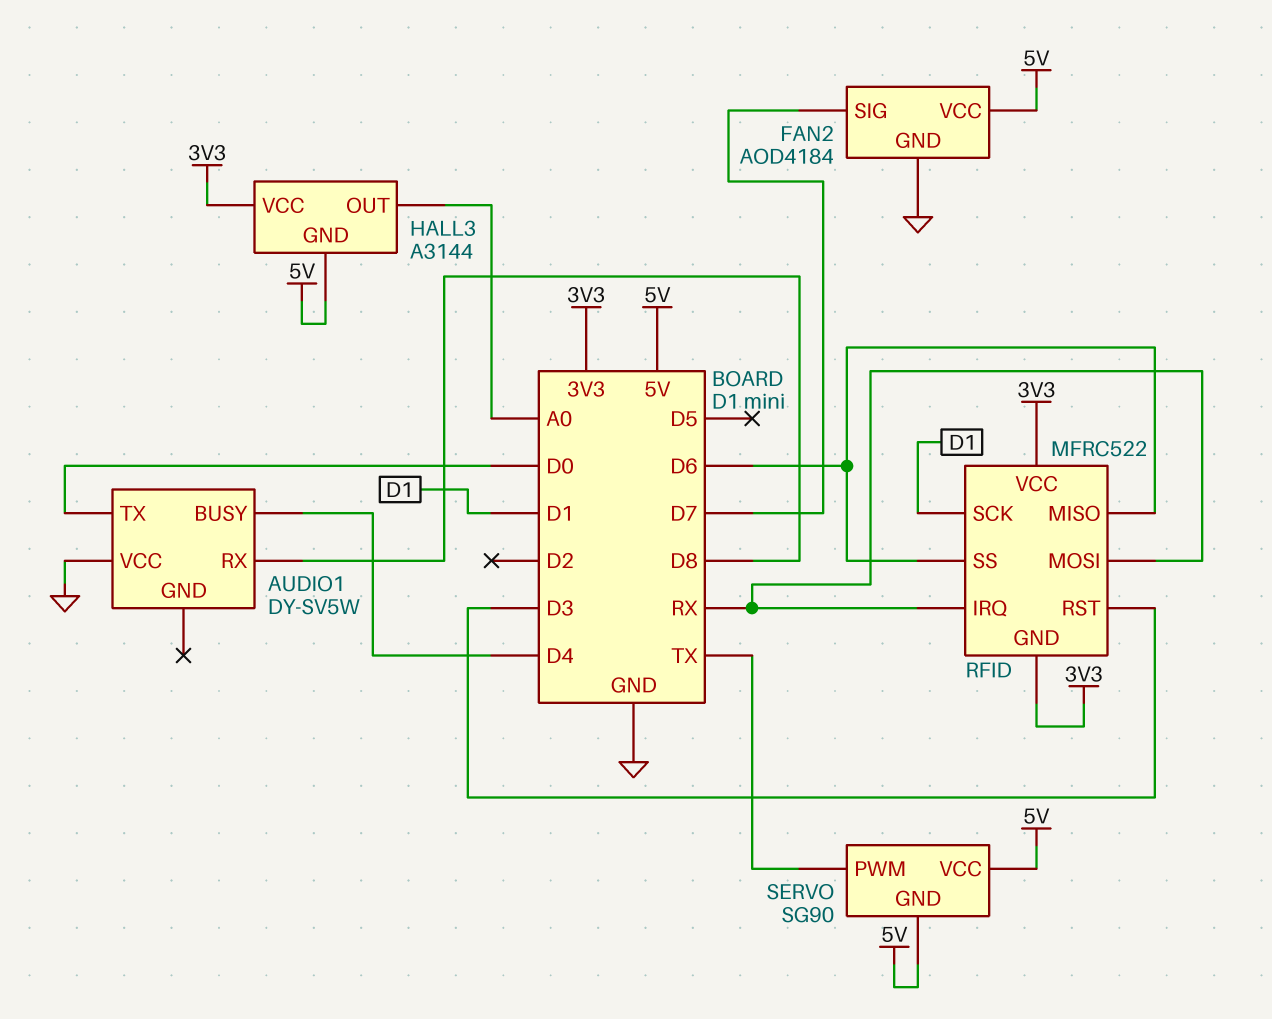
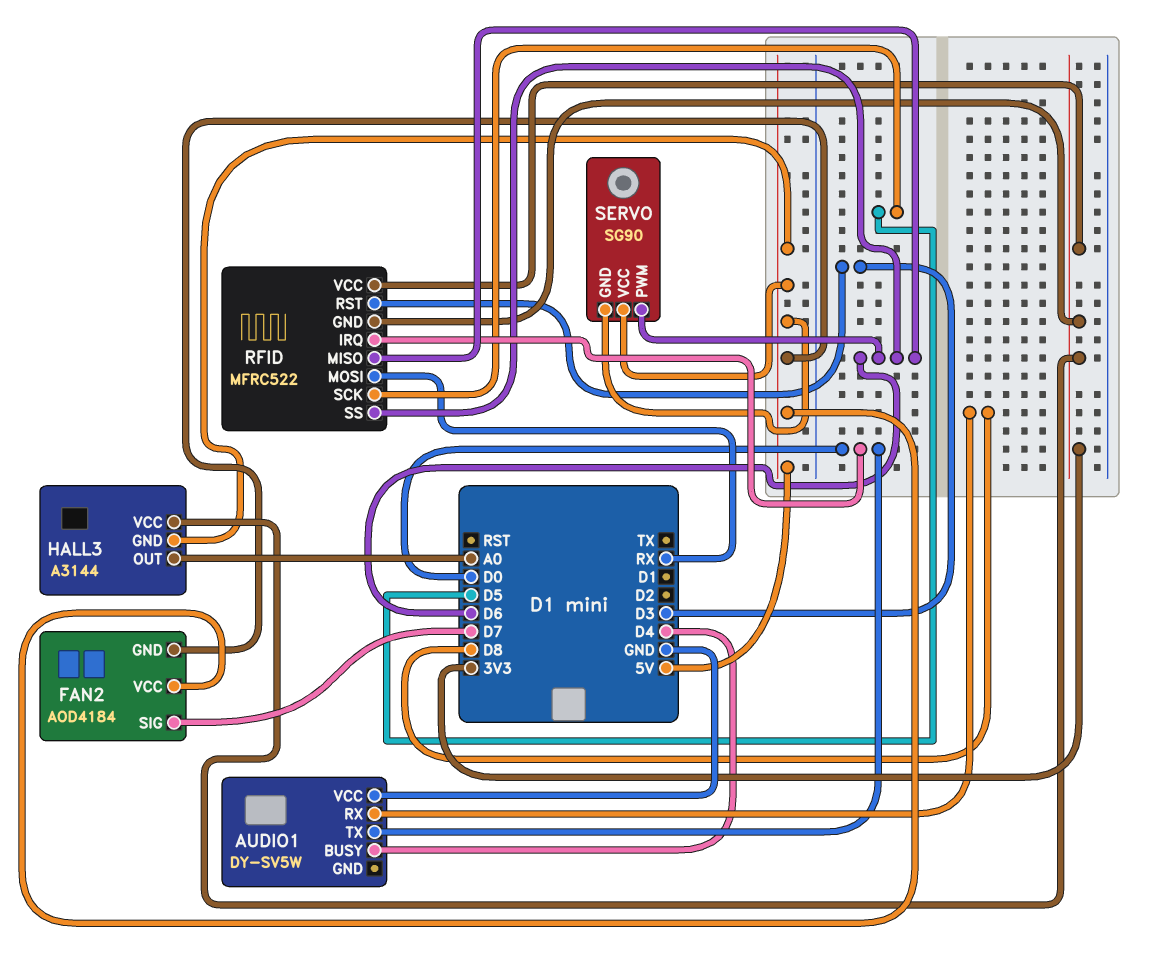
FAN2 pin GND: GND -> 5V
RFID pin IRQ: RX -> D0
RFID pin SCK: D1 -> D5
SERVO pin PWM: TX -> D6

